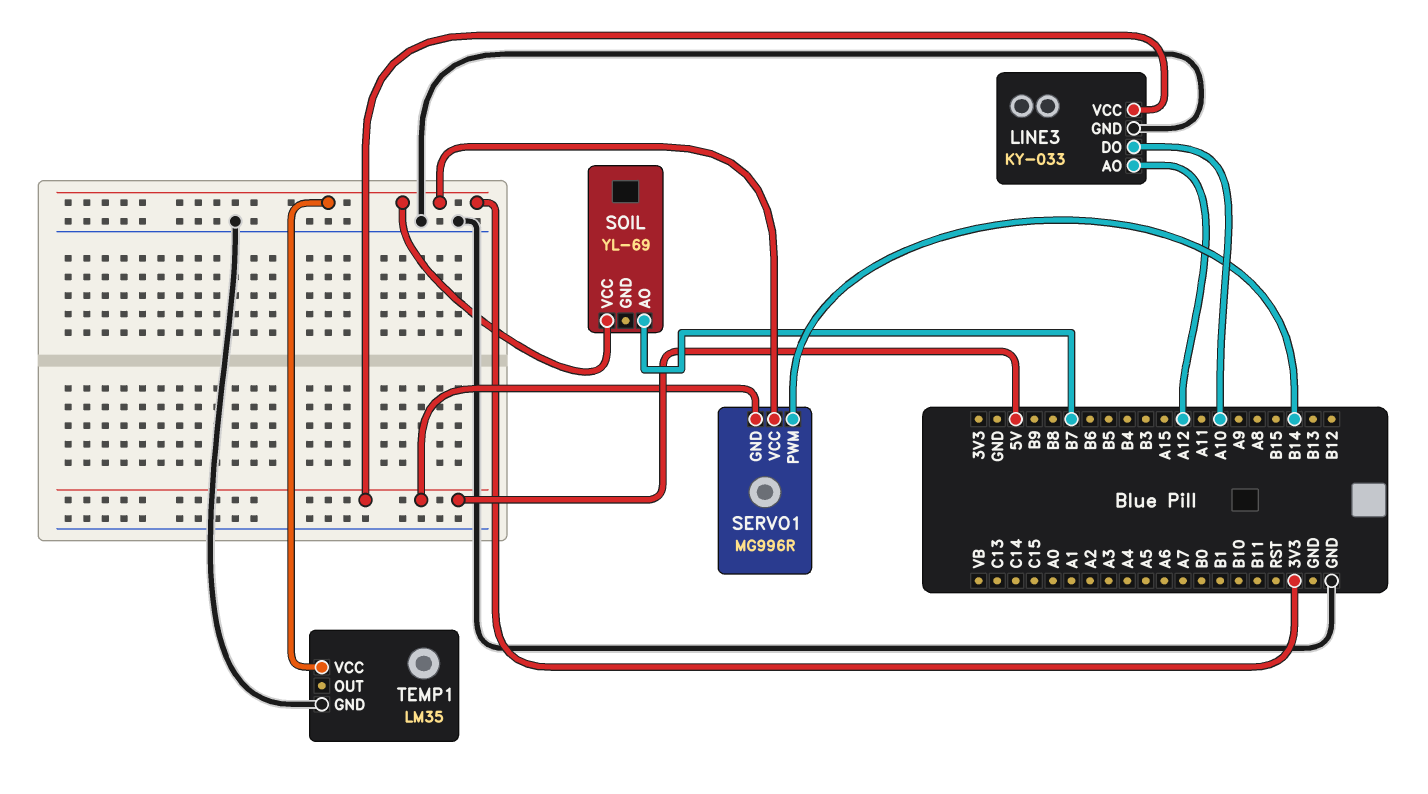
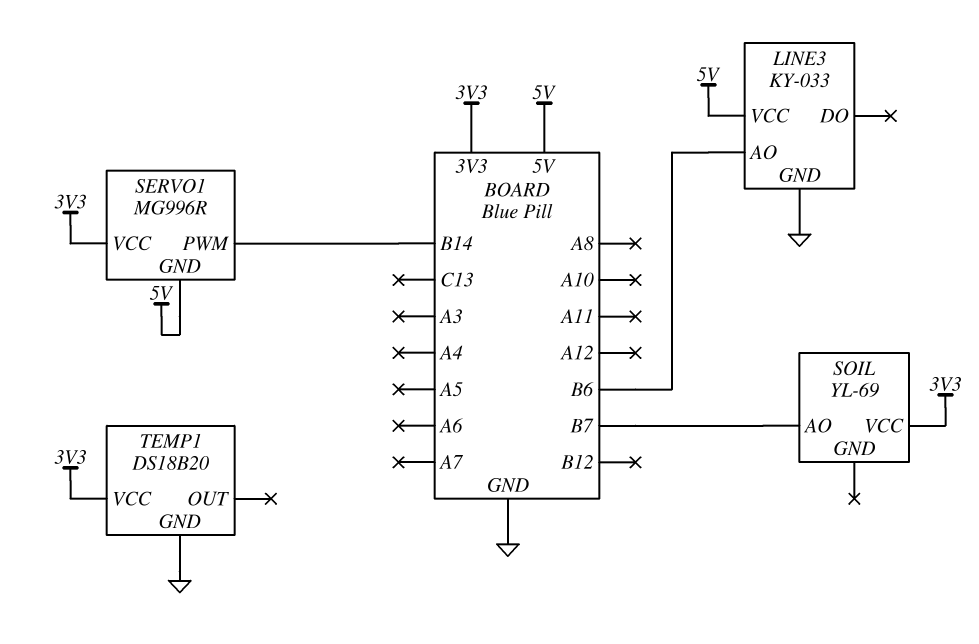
LINE3 pin AO: A12 -> B6
LINE3 pin DO: A10 -> none
TEMP1: LM35 -> DS18B20

